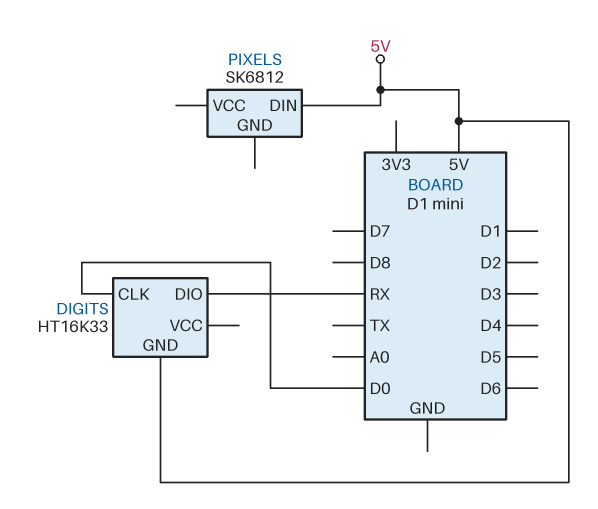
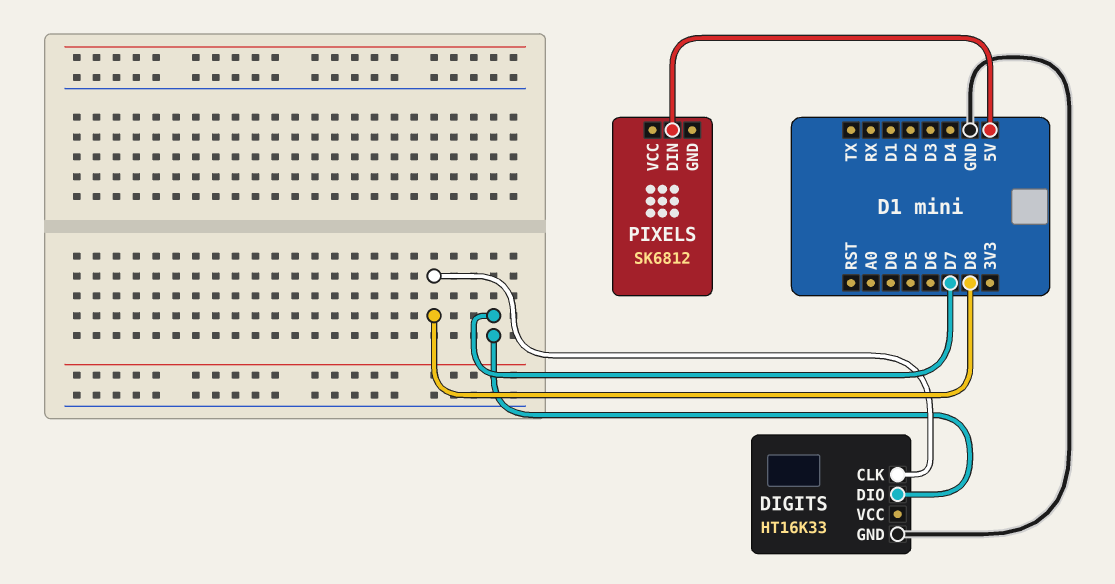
DIGITS pin CLK: D0 -> D8
DIGITS pin DIO: RX -> D7
DIGITS pin GND: 5V -> GND

